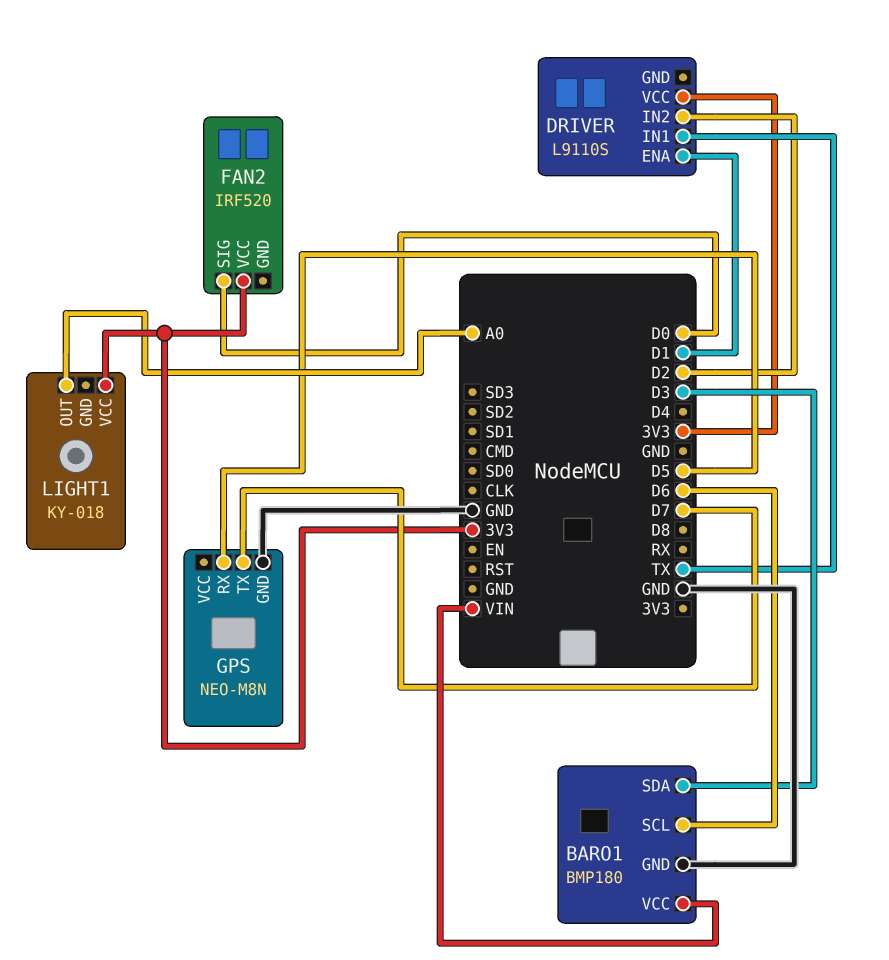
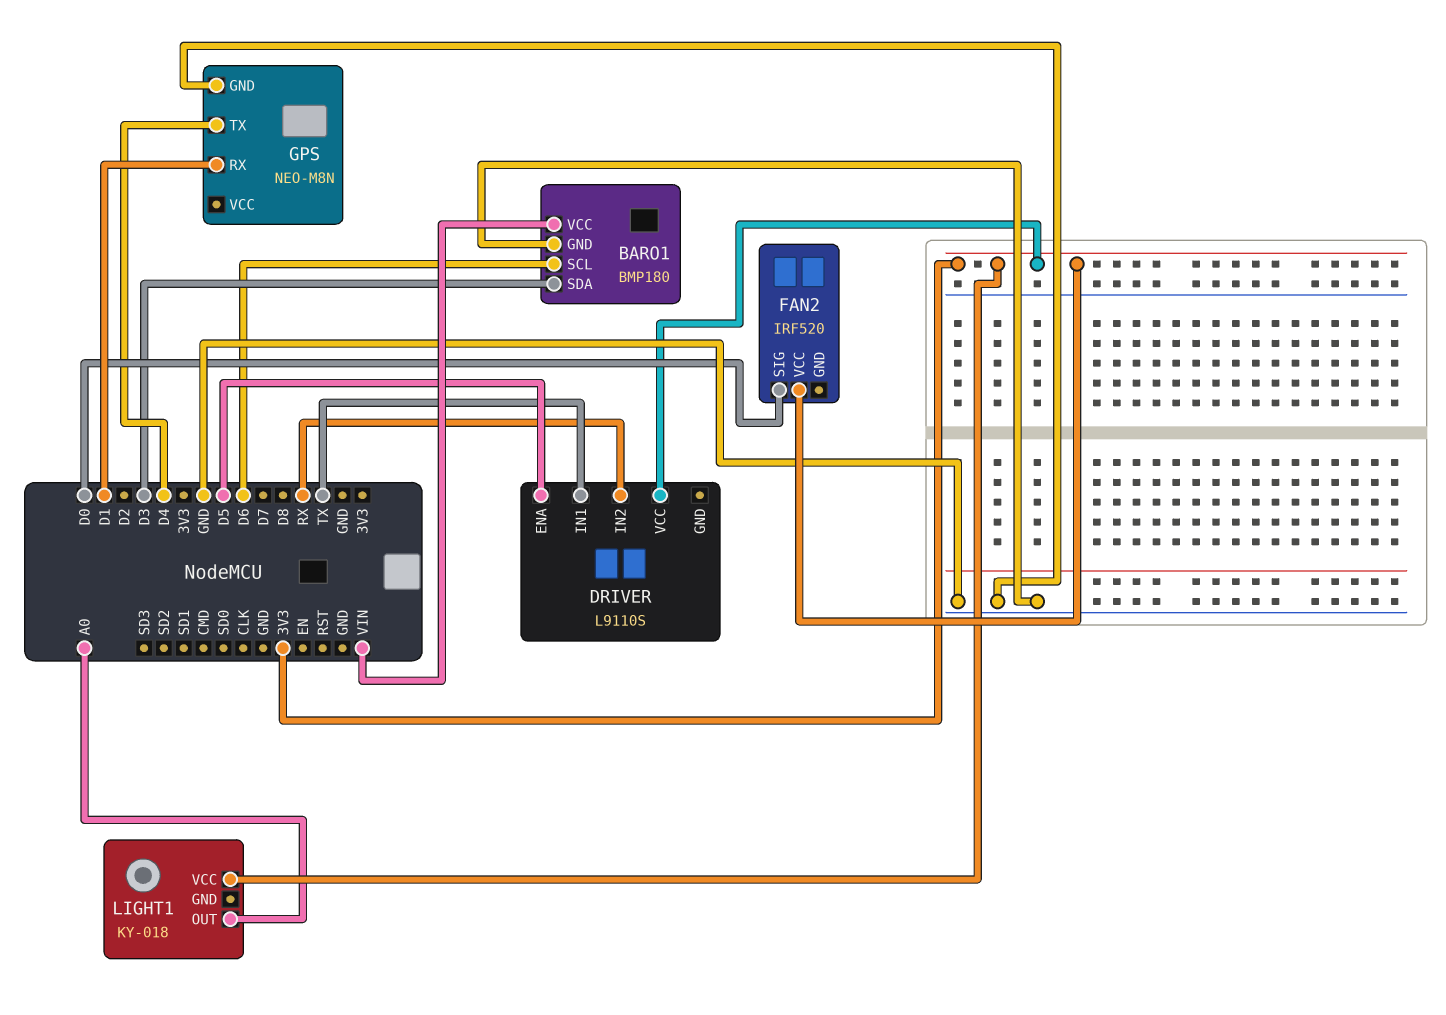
DRIVER pin ENA: D1 -> D5
DRIVER pin IN2: D2 -> RX
GPS pin RX: D5 -> D1
GPS pin TX: D7 -> D4

